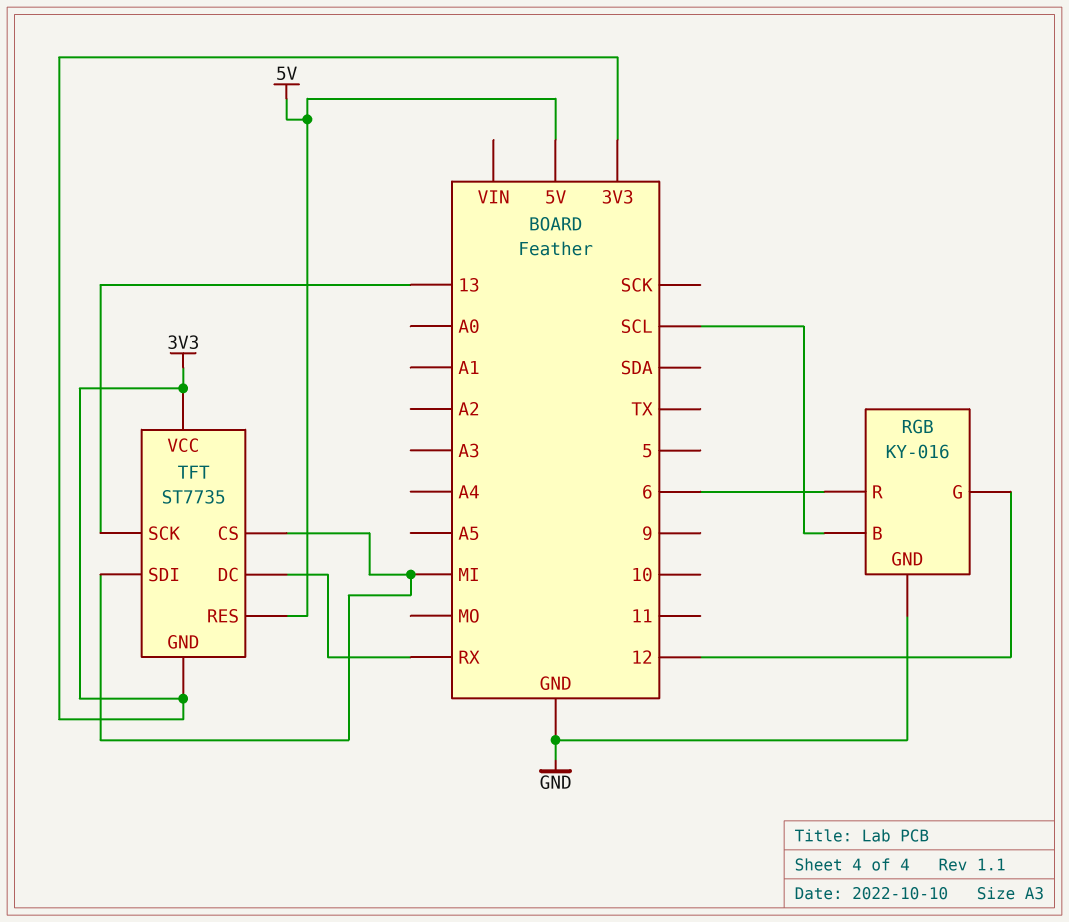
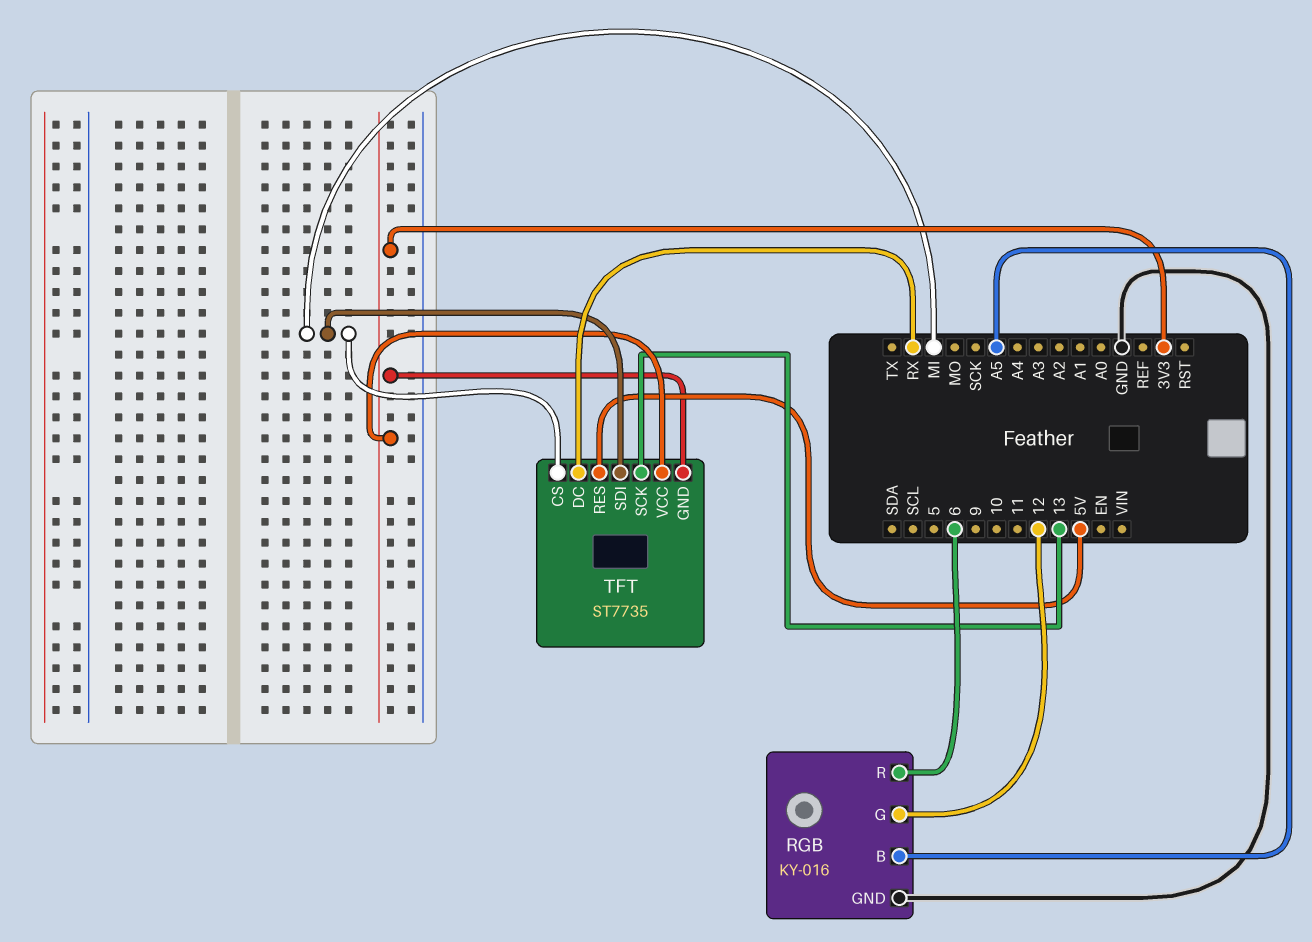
RGB pin B: SCL -> A5

